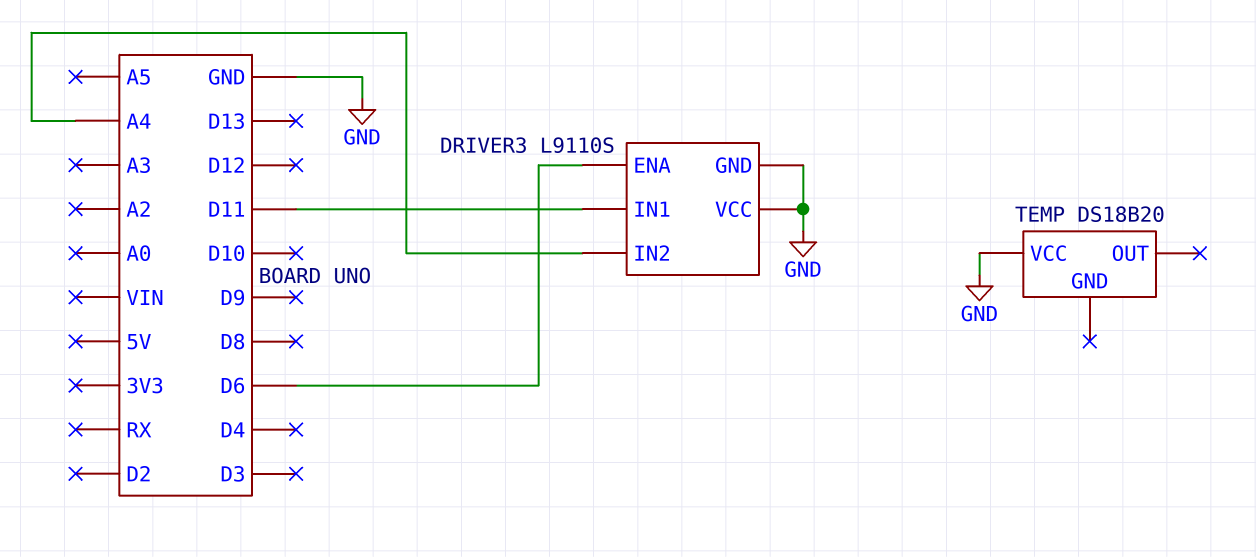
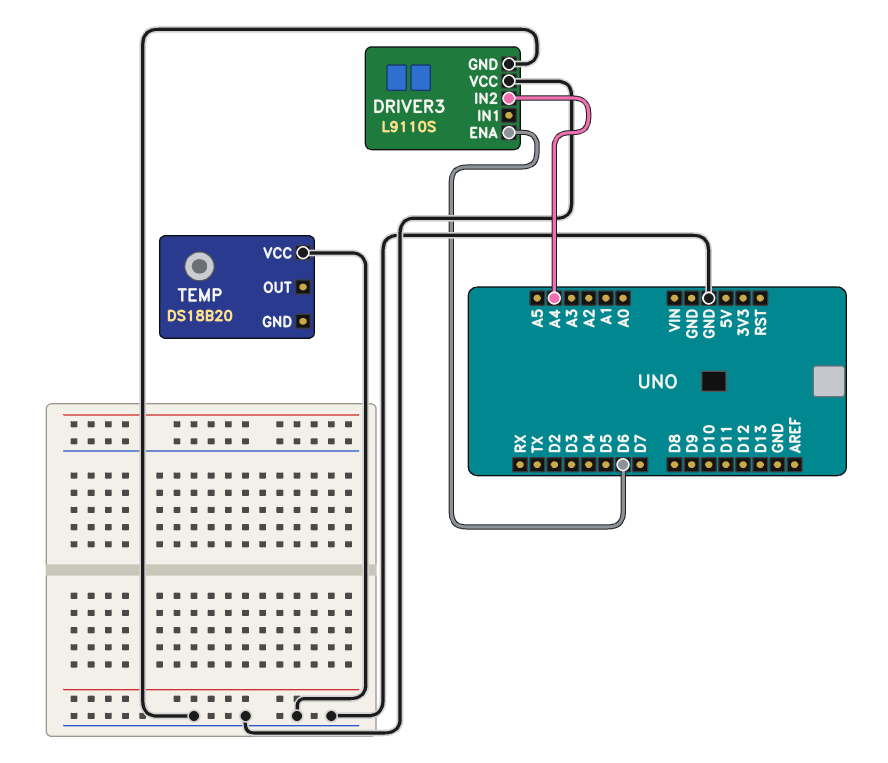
DRIVER3 pin IN1: D11 -> none

